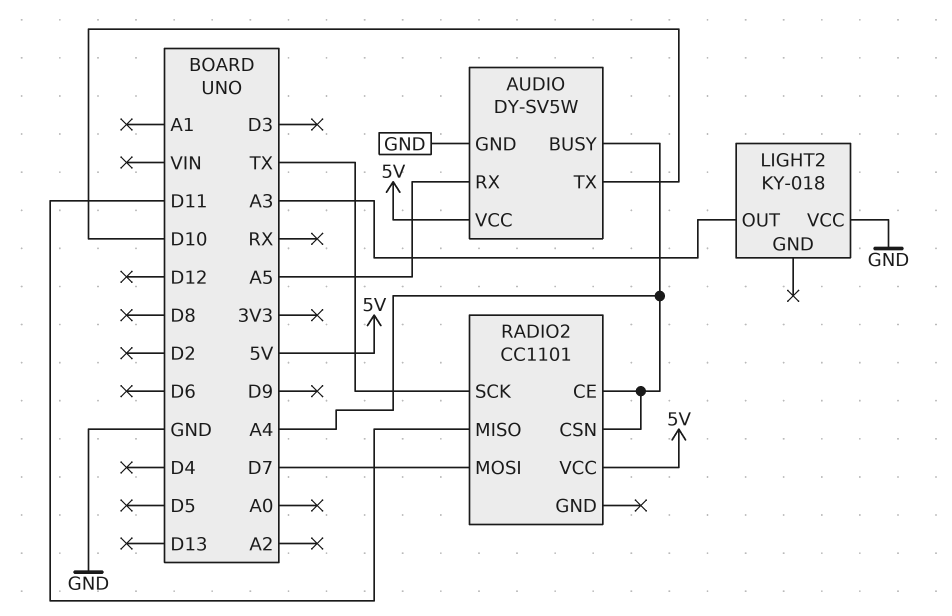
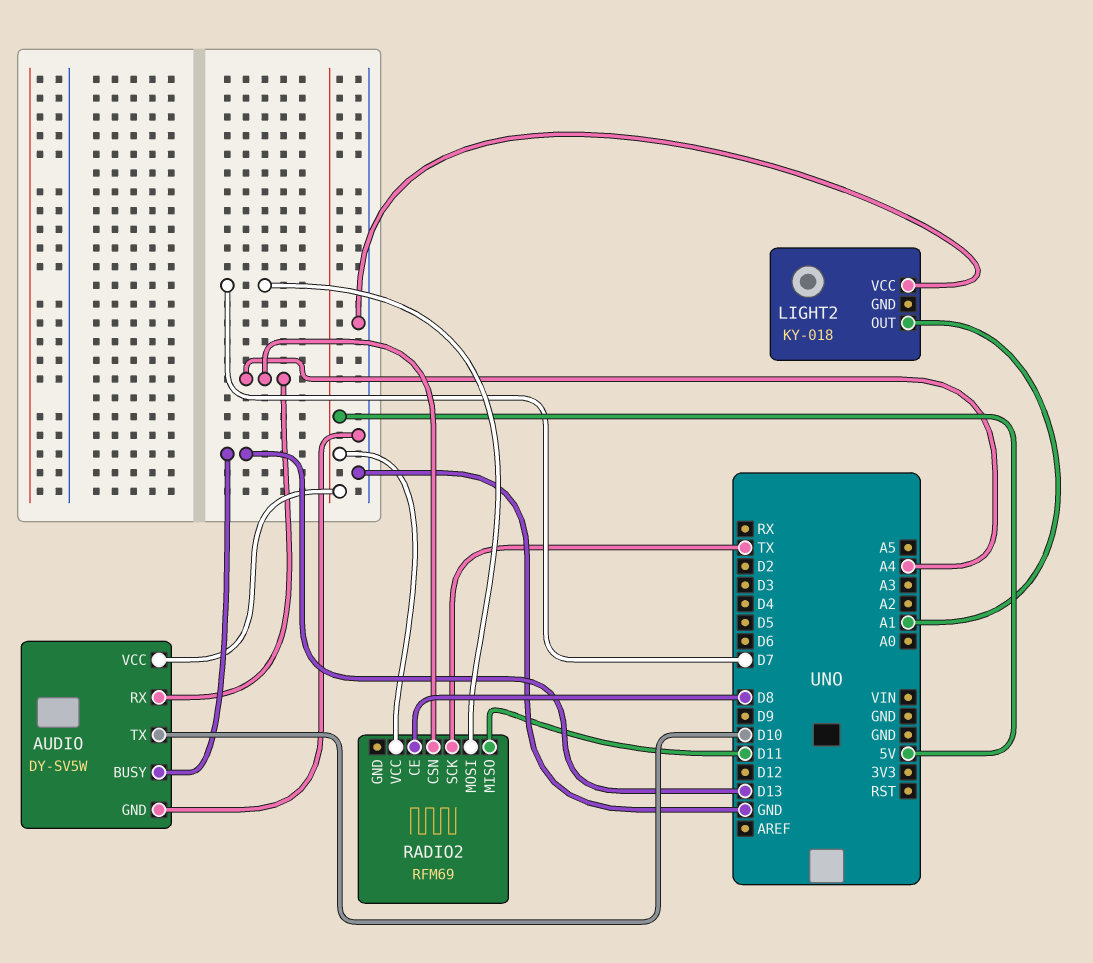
AUDIO pin BUSY: A4 -> D13
AUDIO pin RX: A5 -> A4
LIGHT2 pin OUT: A3 -> A1
RADIO2: CC1101 -> RFM69
RADIO2 pin CE: A4 -> D8

